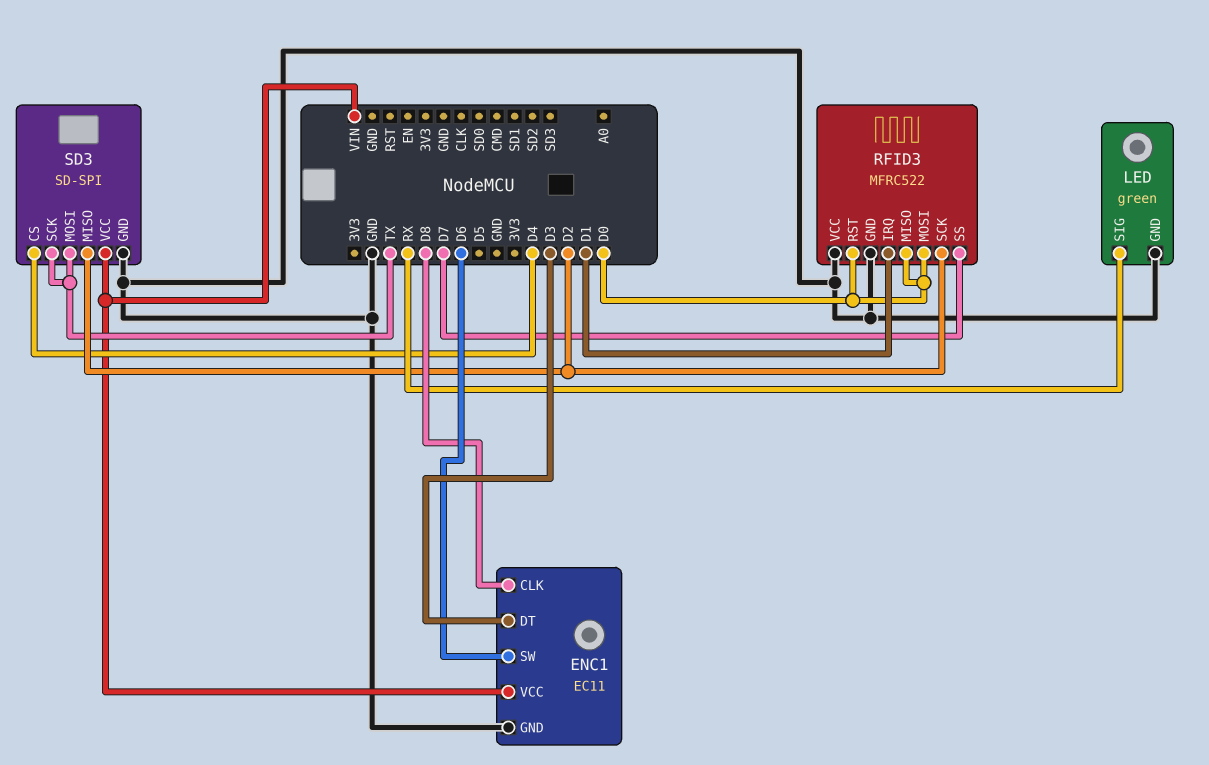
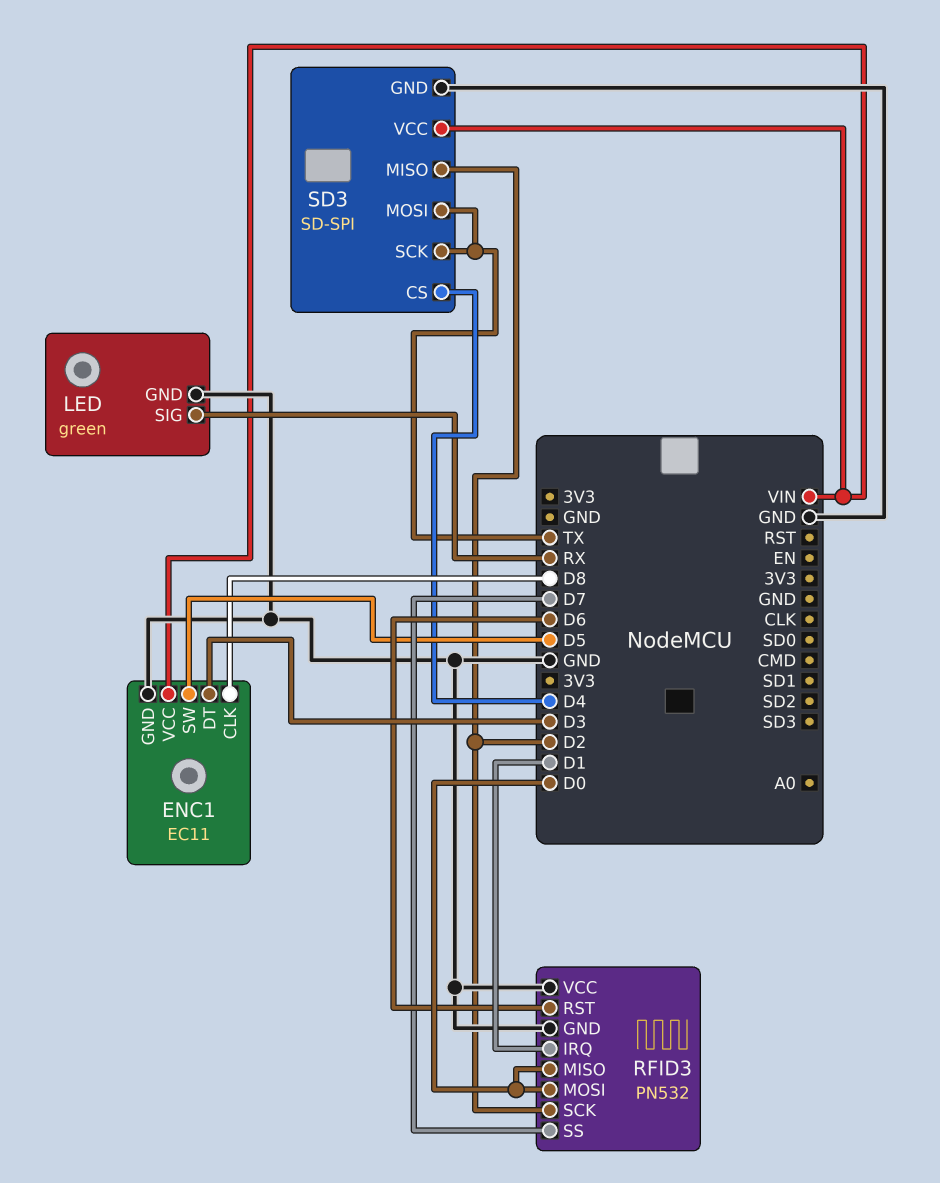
ENC1 pin SW: D6 -> D5
RFID3: MFRC522 -> PN532
RFID3 pin RST: D0 -> D6

